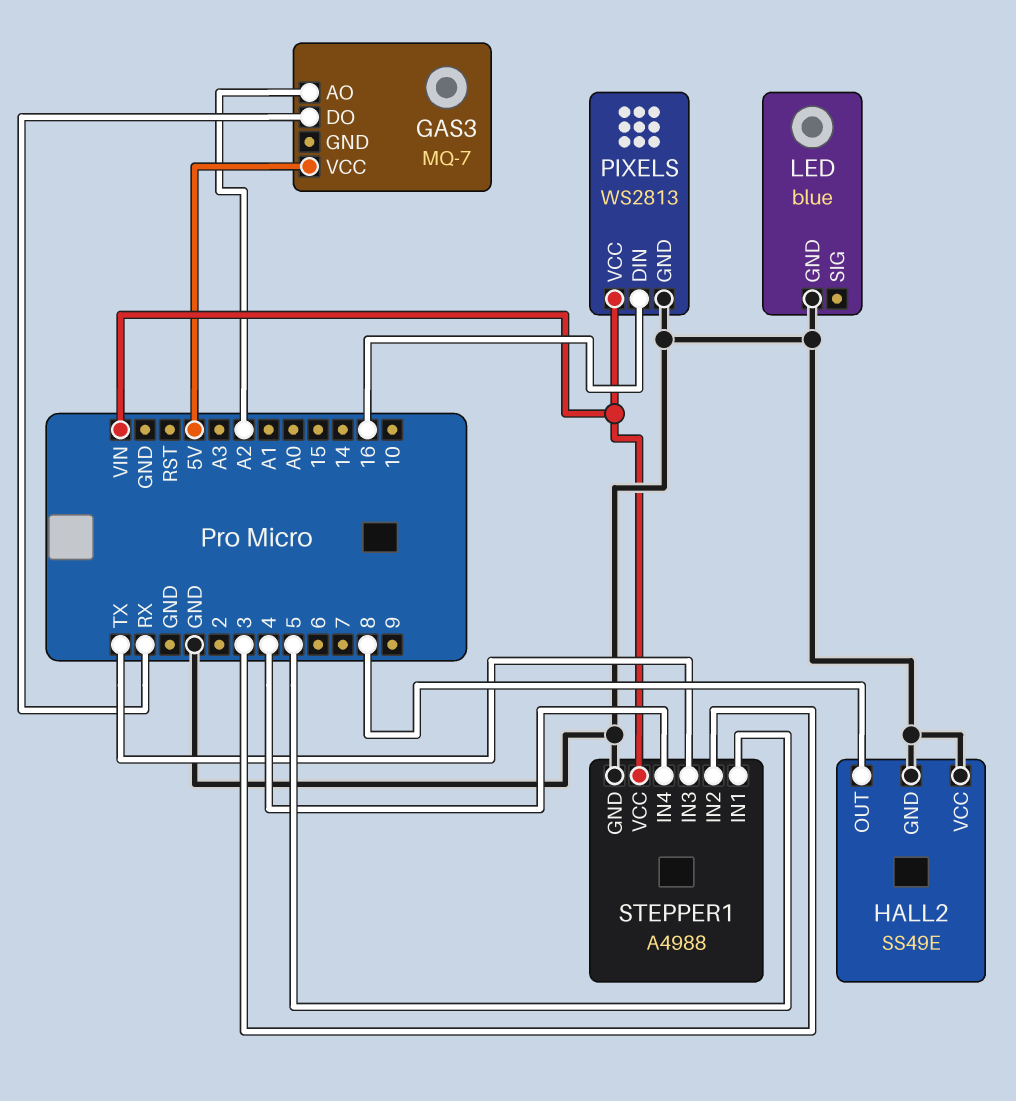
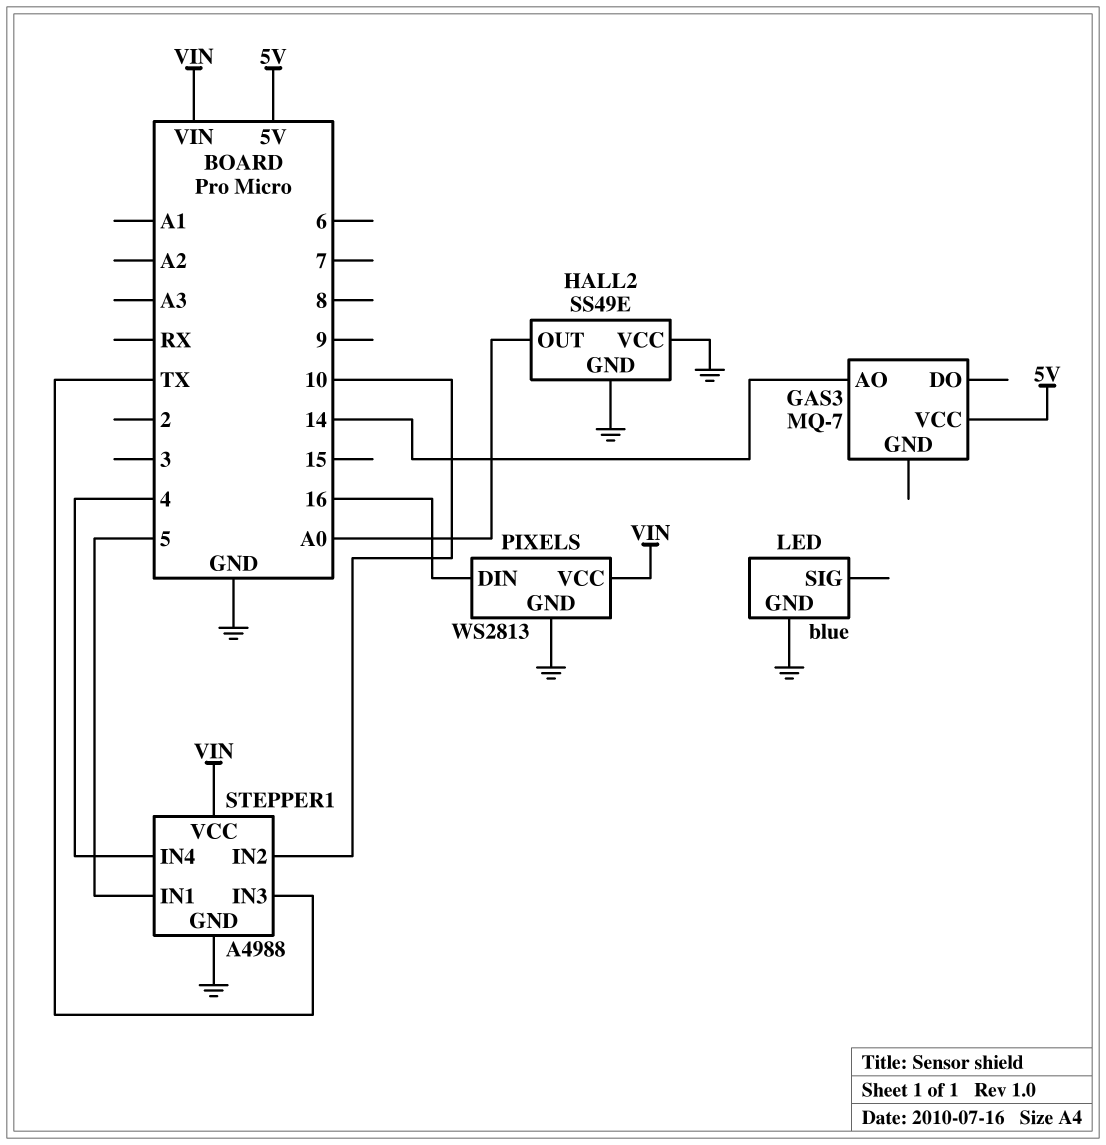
GAS3 pin AO: A2 -> 14
GAS3 pin DO: RX -> none
HALL2 pin OUT: 8 -> A0
STEPPER1 pin IN2: 3 -> 10

